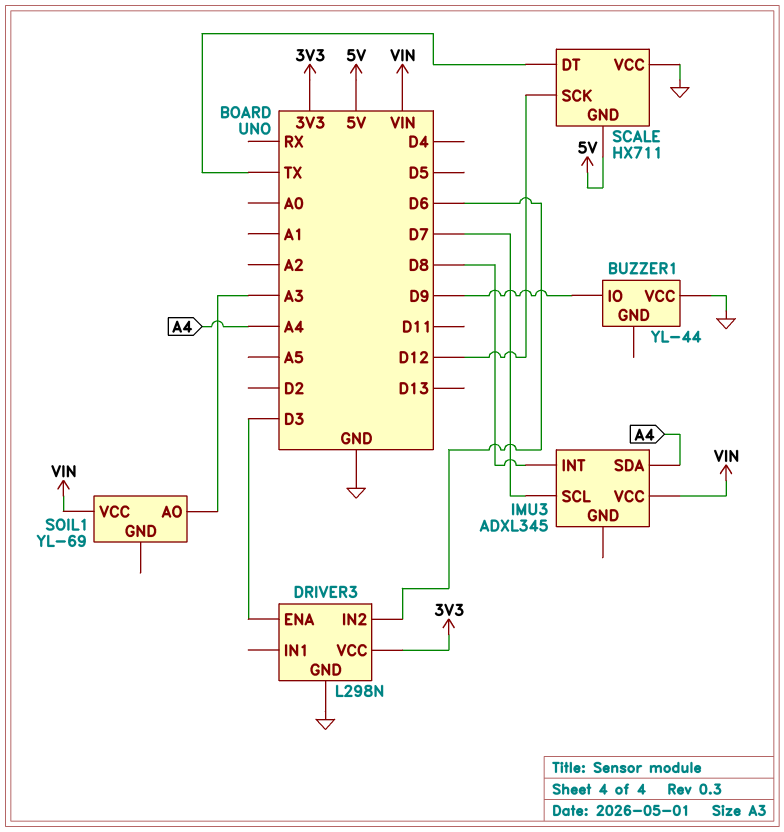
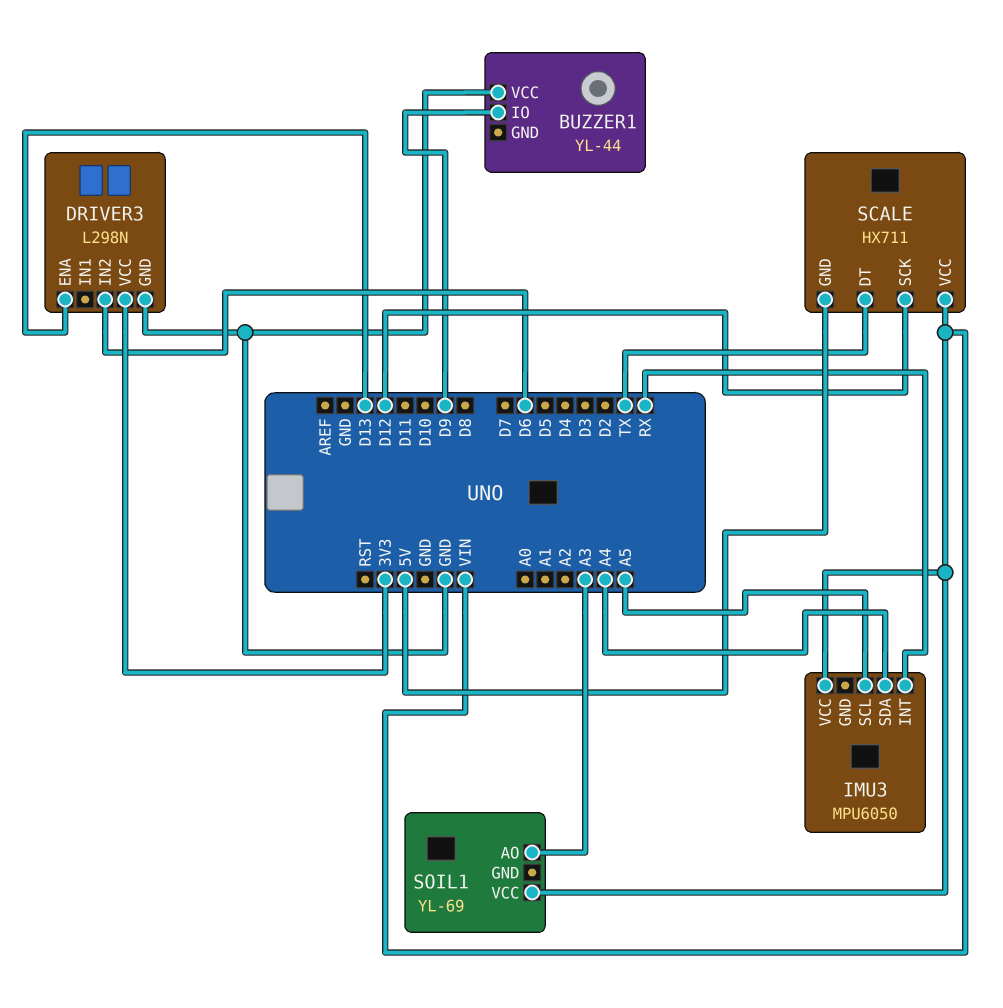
DRIVER3 pin ENA: D3 -> D13
IMU3: ADXL345 -> MPU6050
IMU3 pin INT: D8 -> RX
IMU3 pin SCL: D7 -> A5
SCALE pin VCC: GND -> VIN

